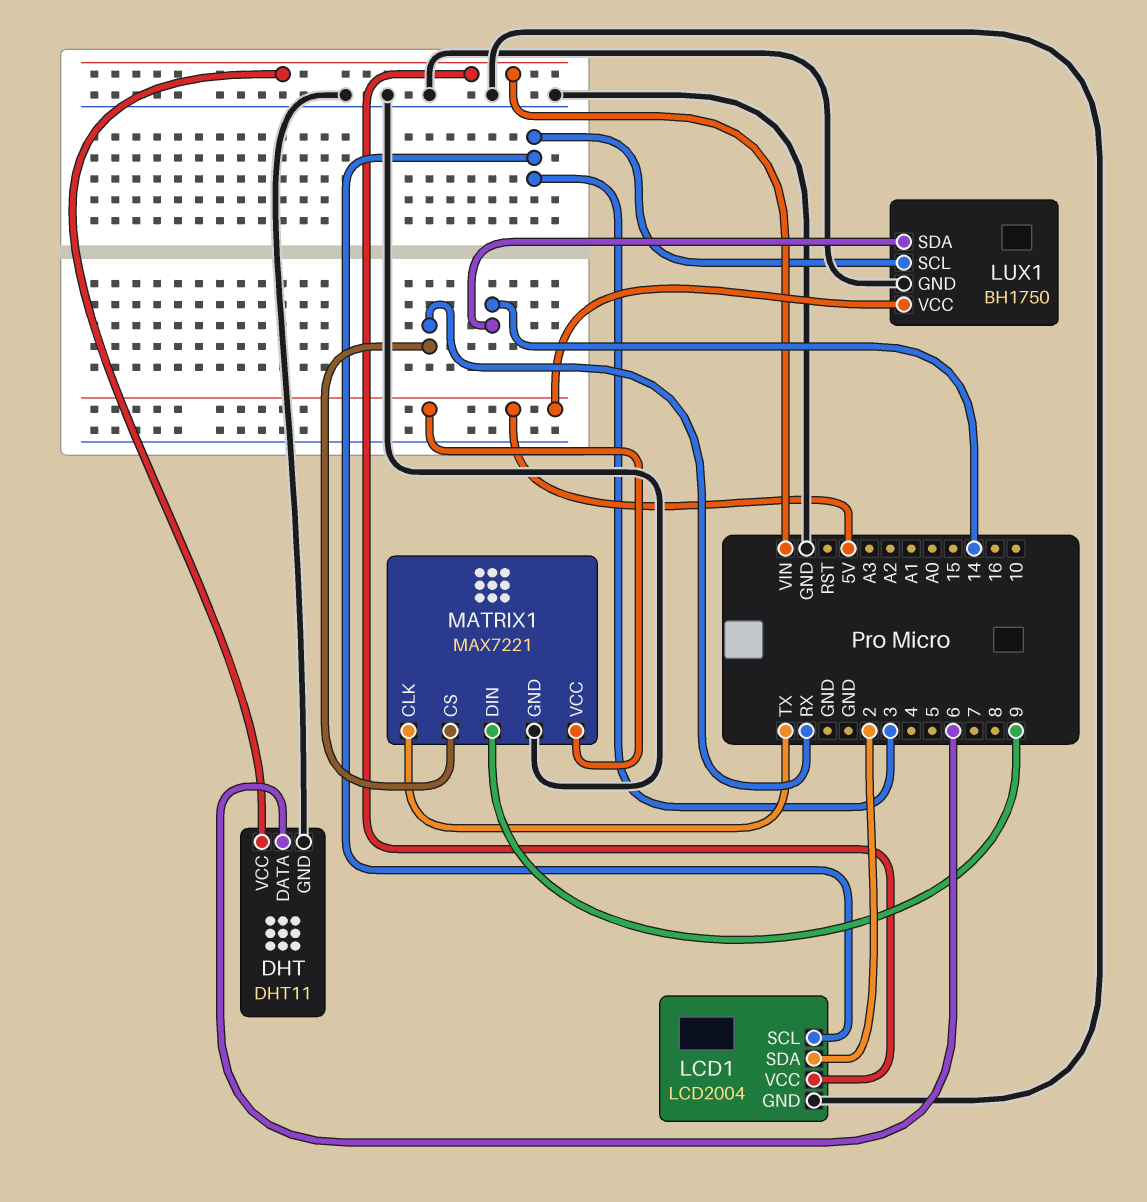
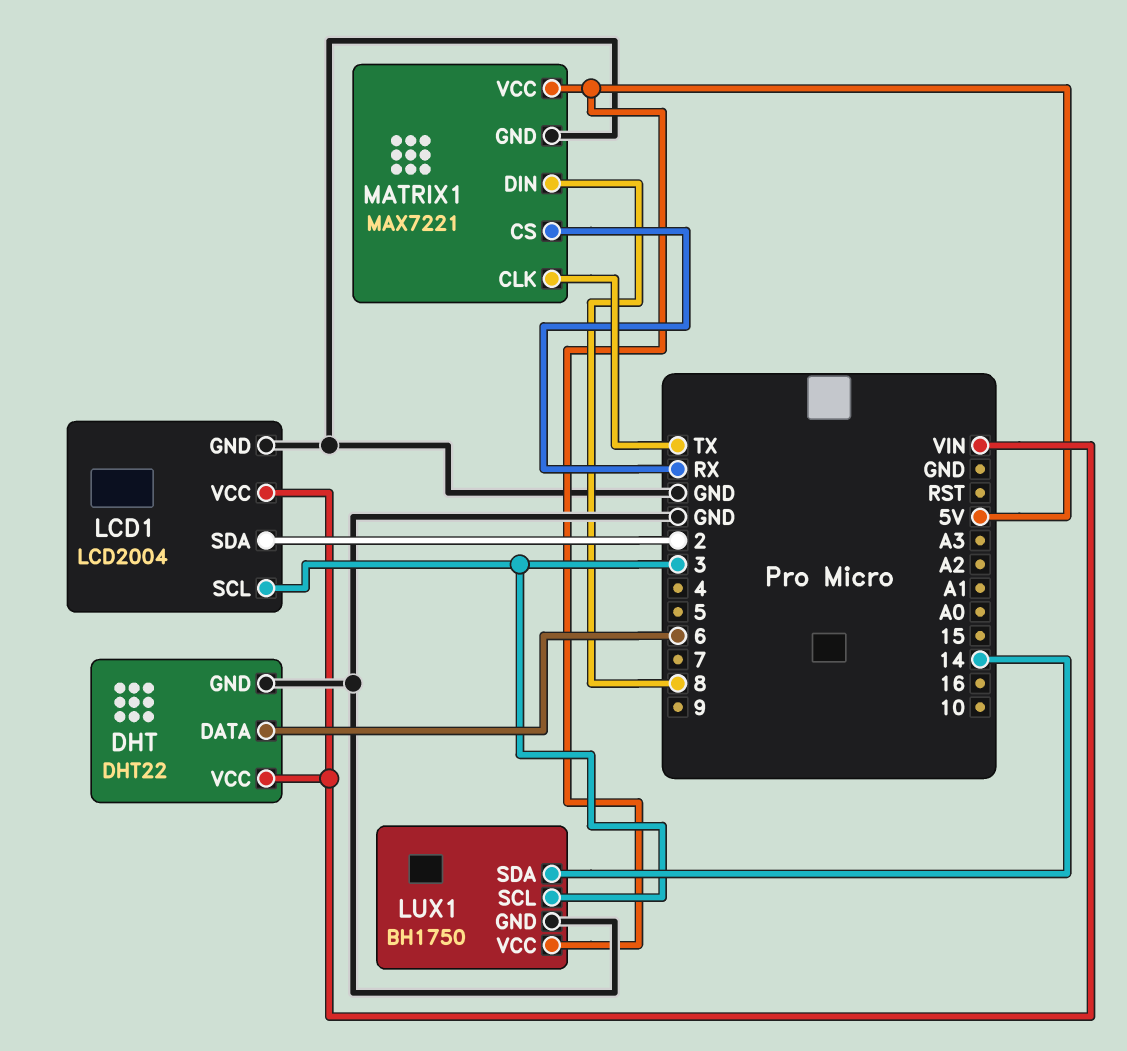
DHT: DHT11 -> DHT22
MATRIX1 pin DIN: 9 -> 8

